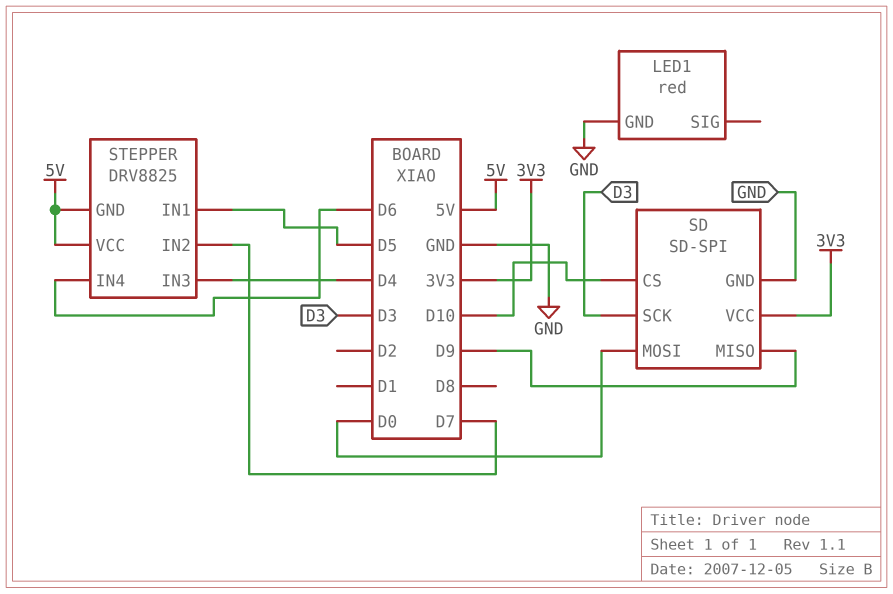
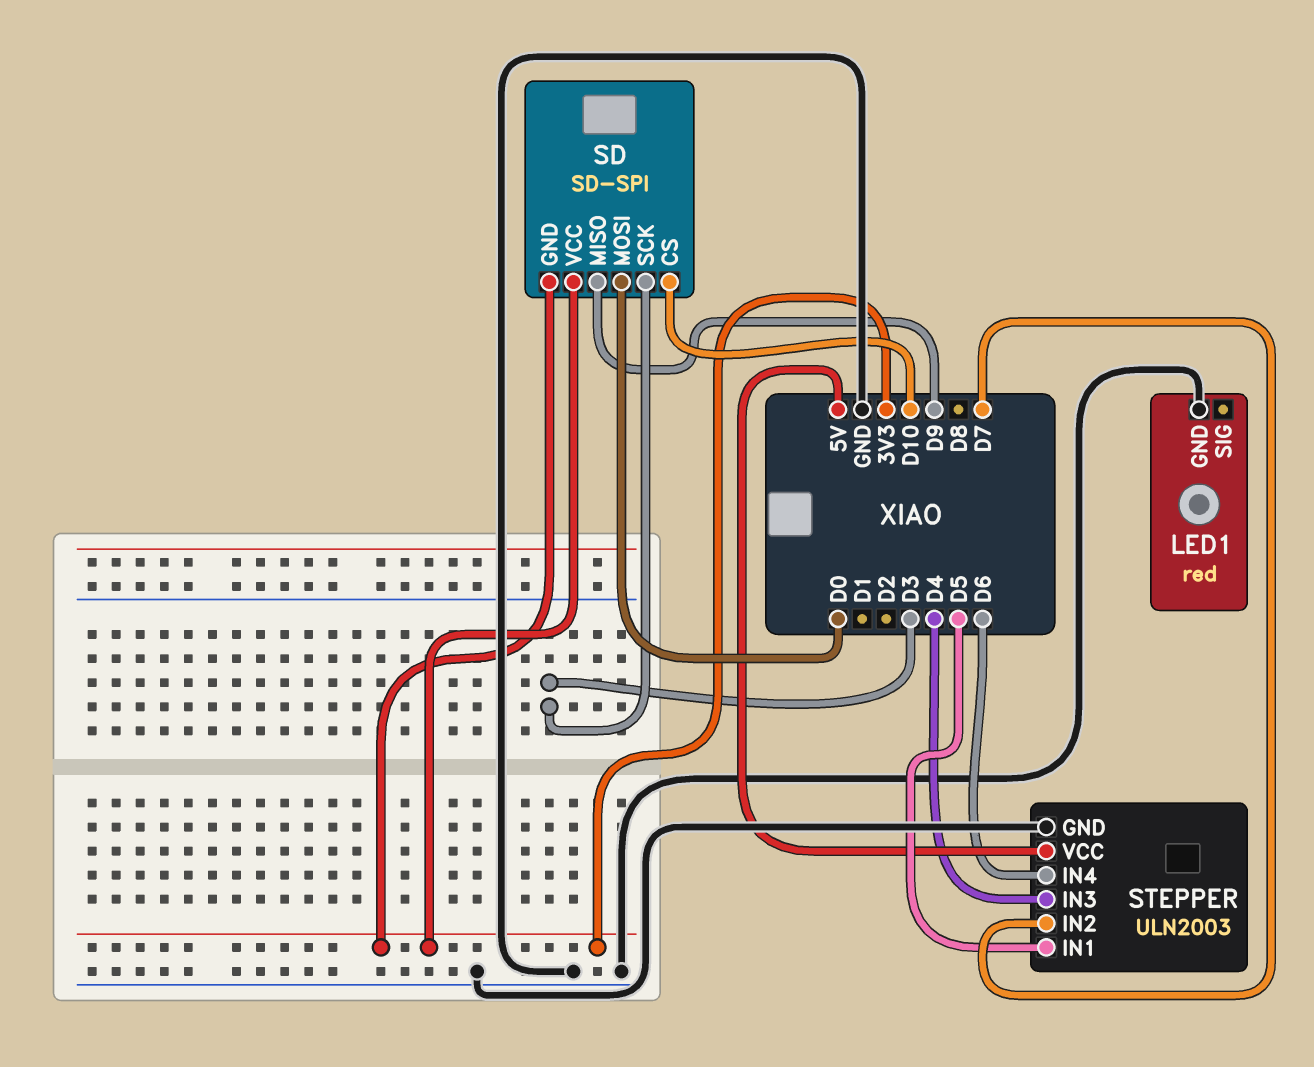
SD pin GND: GND -> 3V3
STEPPER: DRV8825 -> ULN2003
STEPPER pin GND: 5V -> GND

